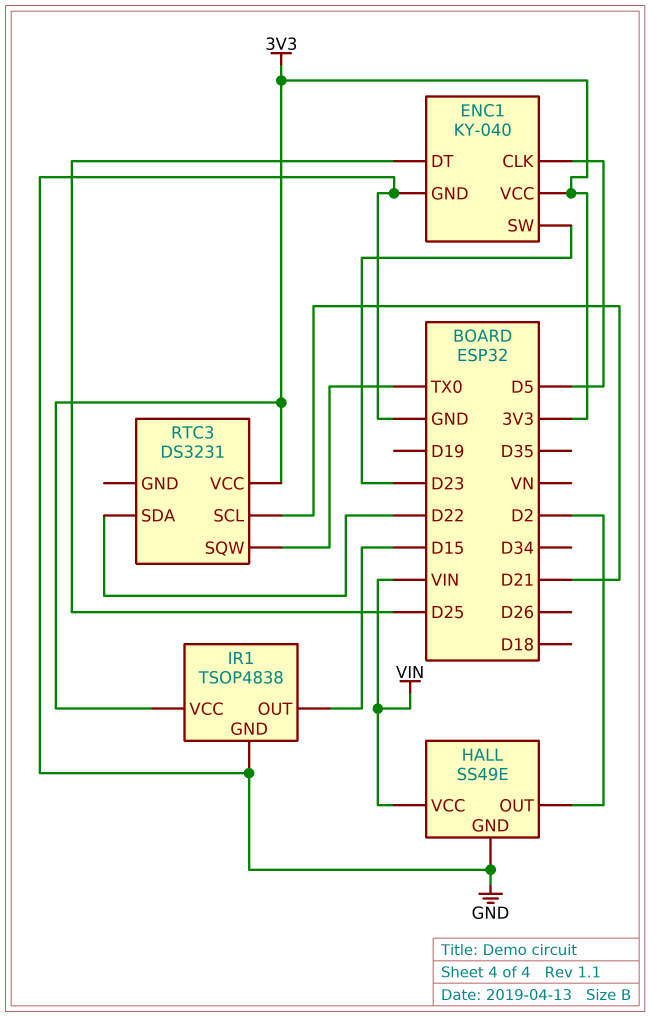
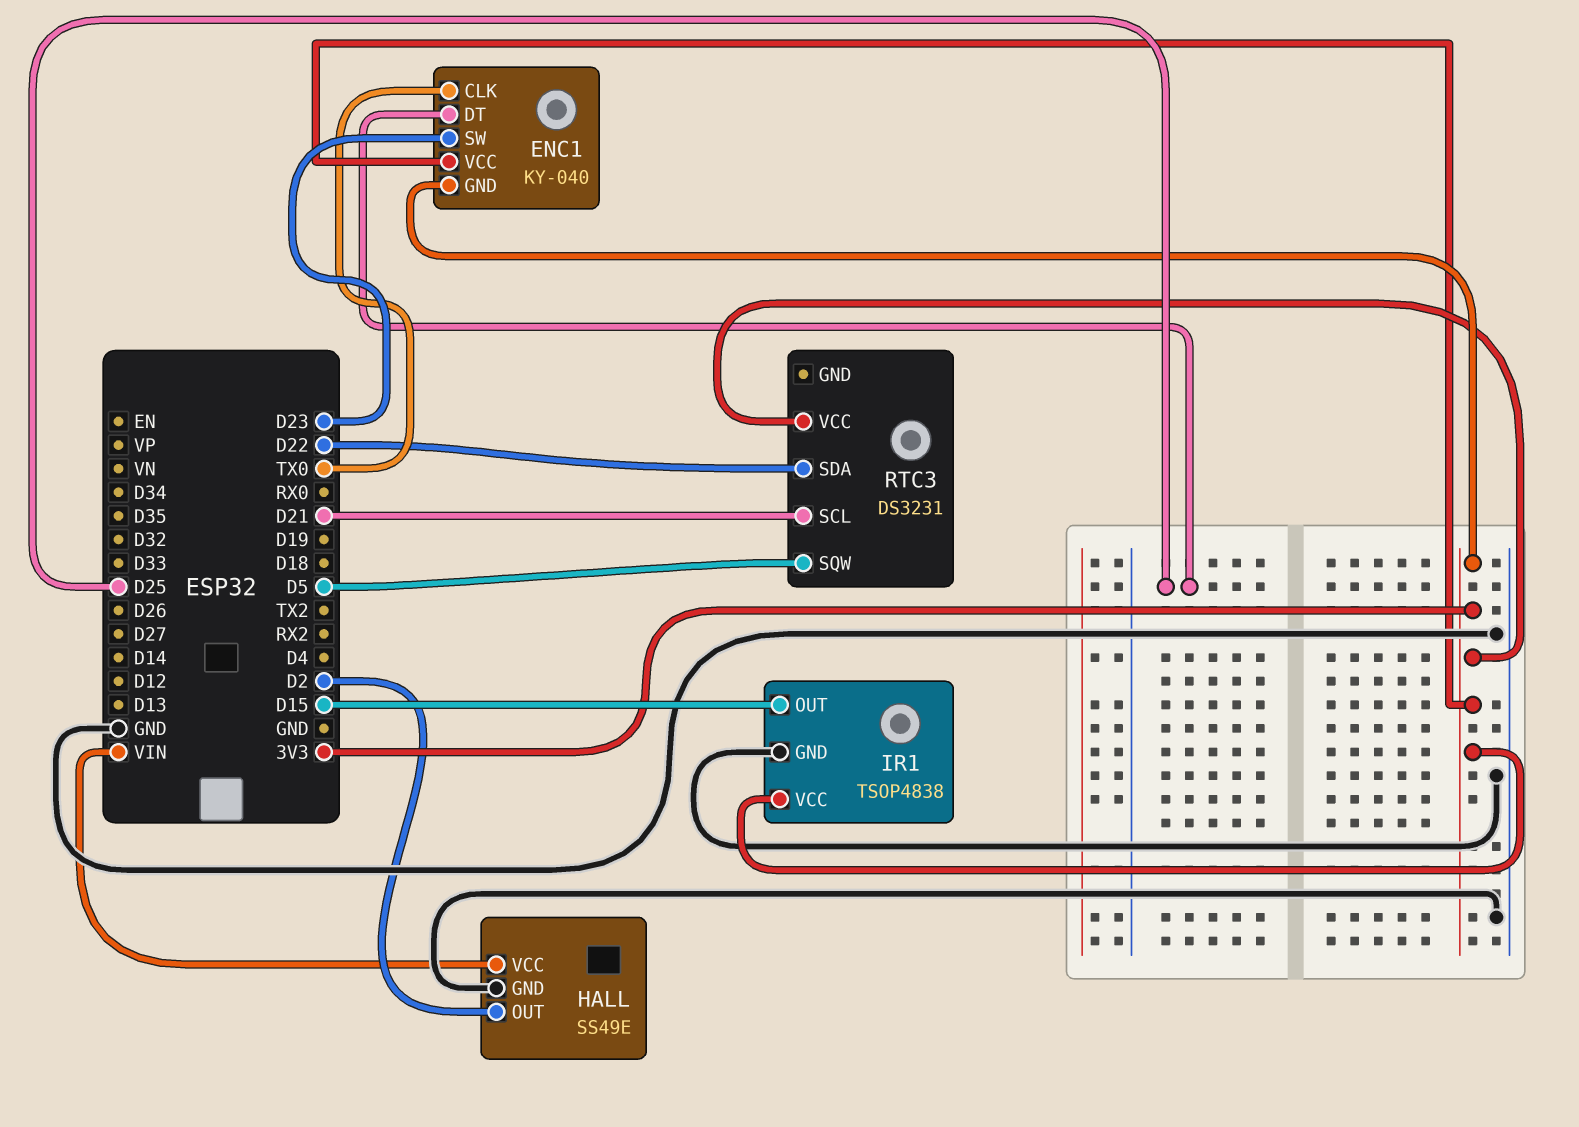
ENC1 pin CLK: D5 -> TX0
ENC1 pin GND: GND -> 3V3
RTC3 pin SQW: TX0 -> D5

